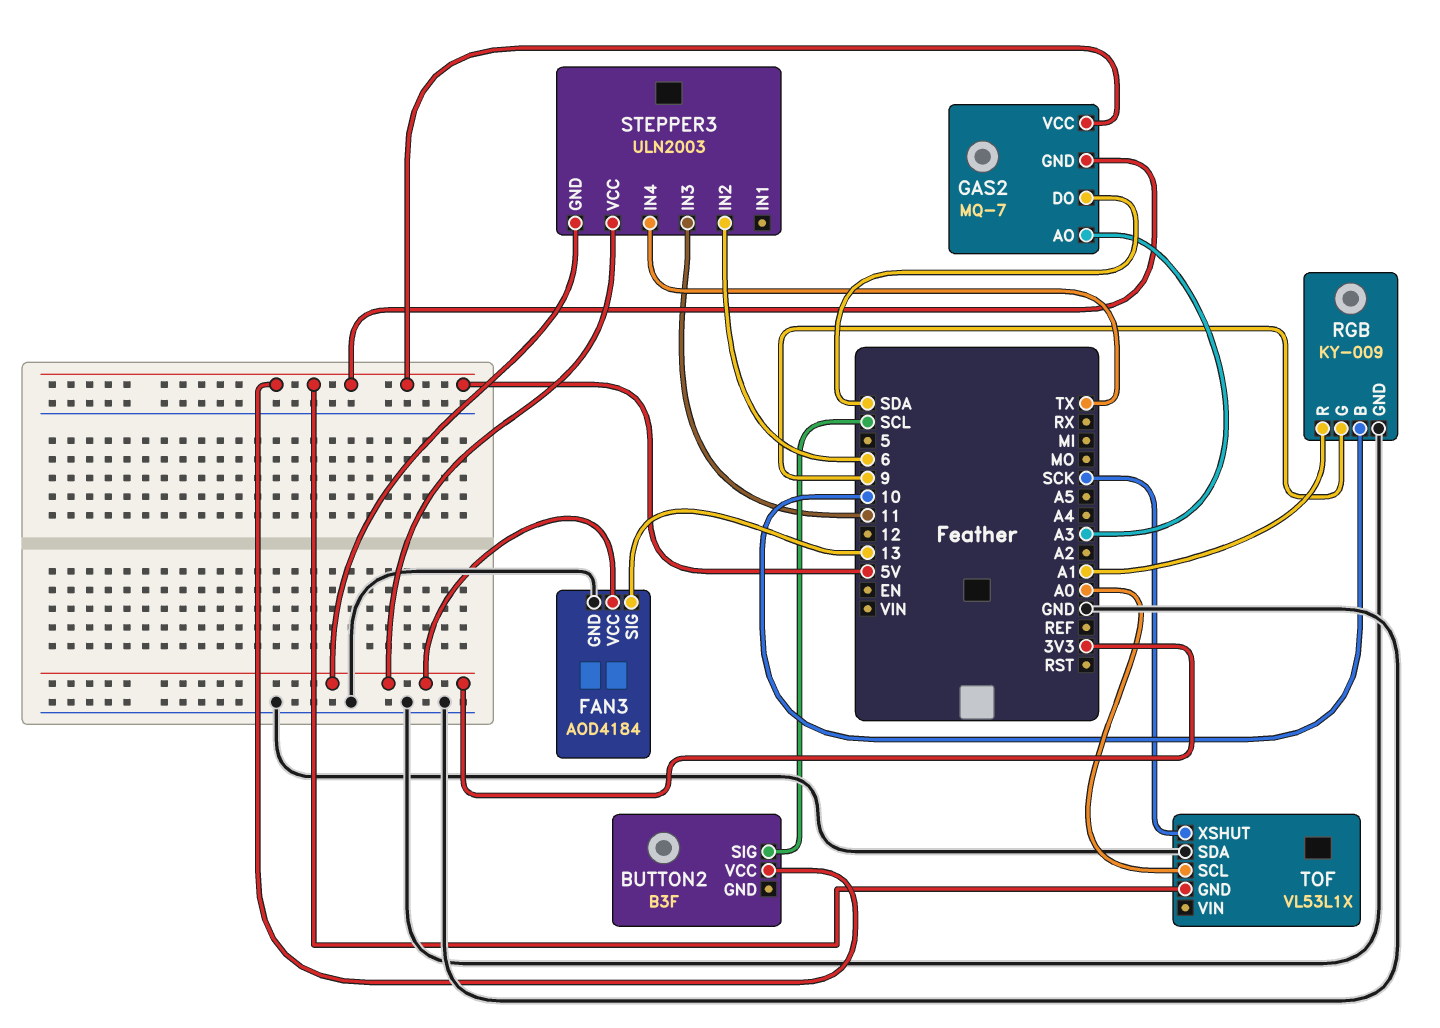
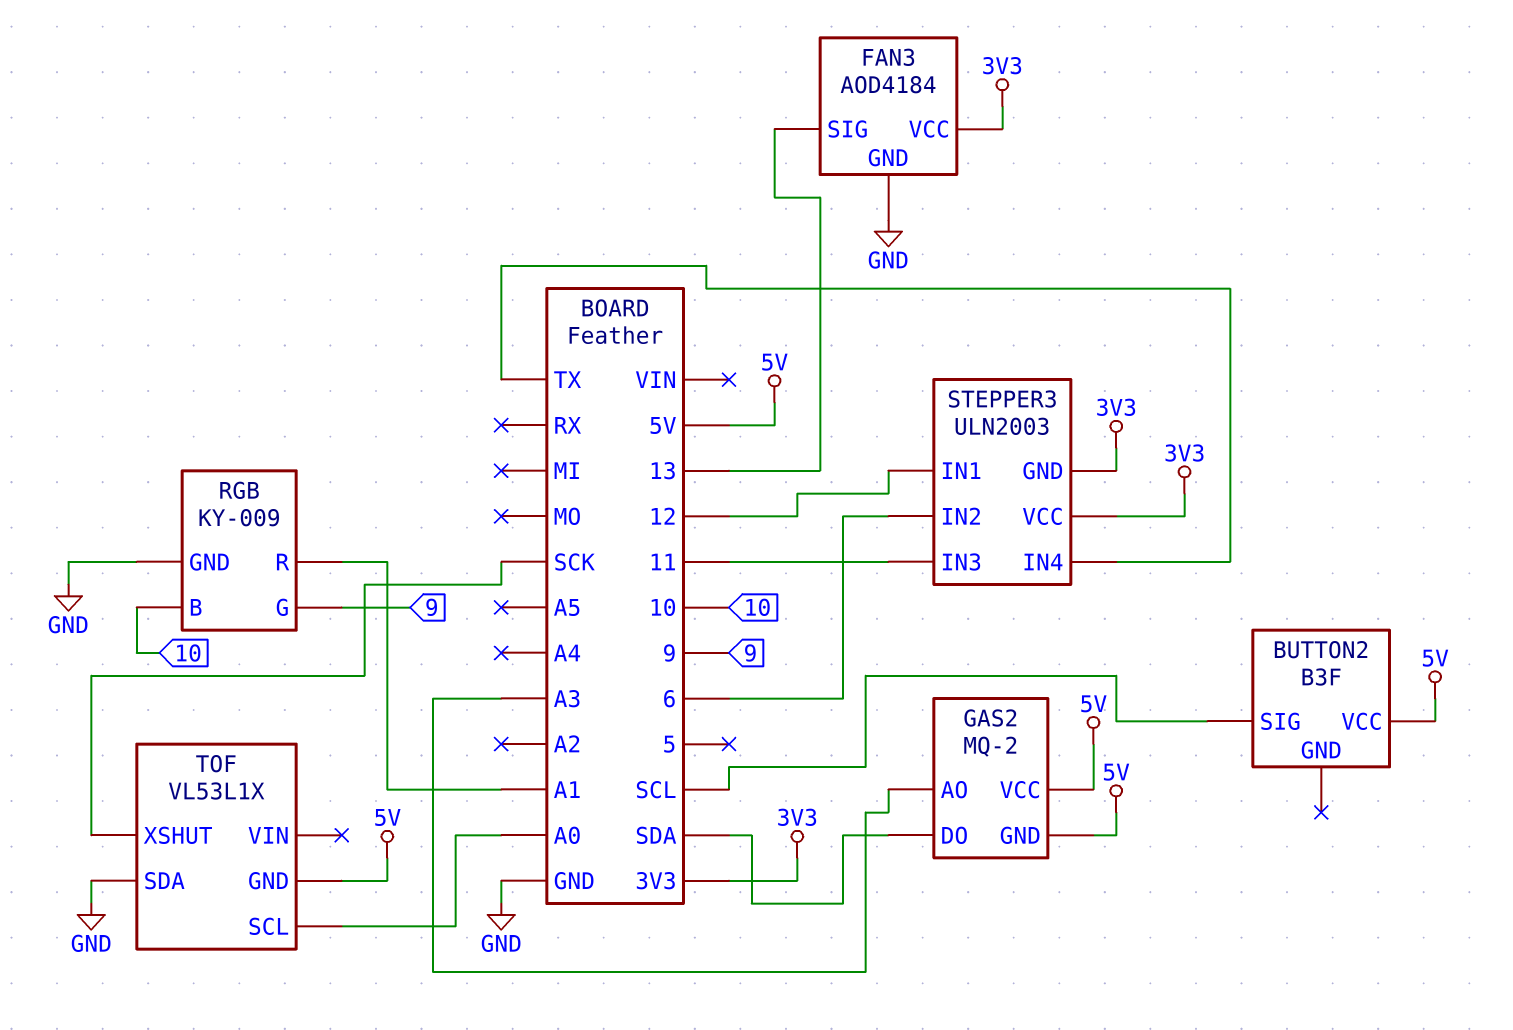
GAS2: MQ-7 -> MQ-2
STEPPER3 pin IN1: none -> 12

